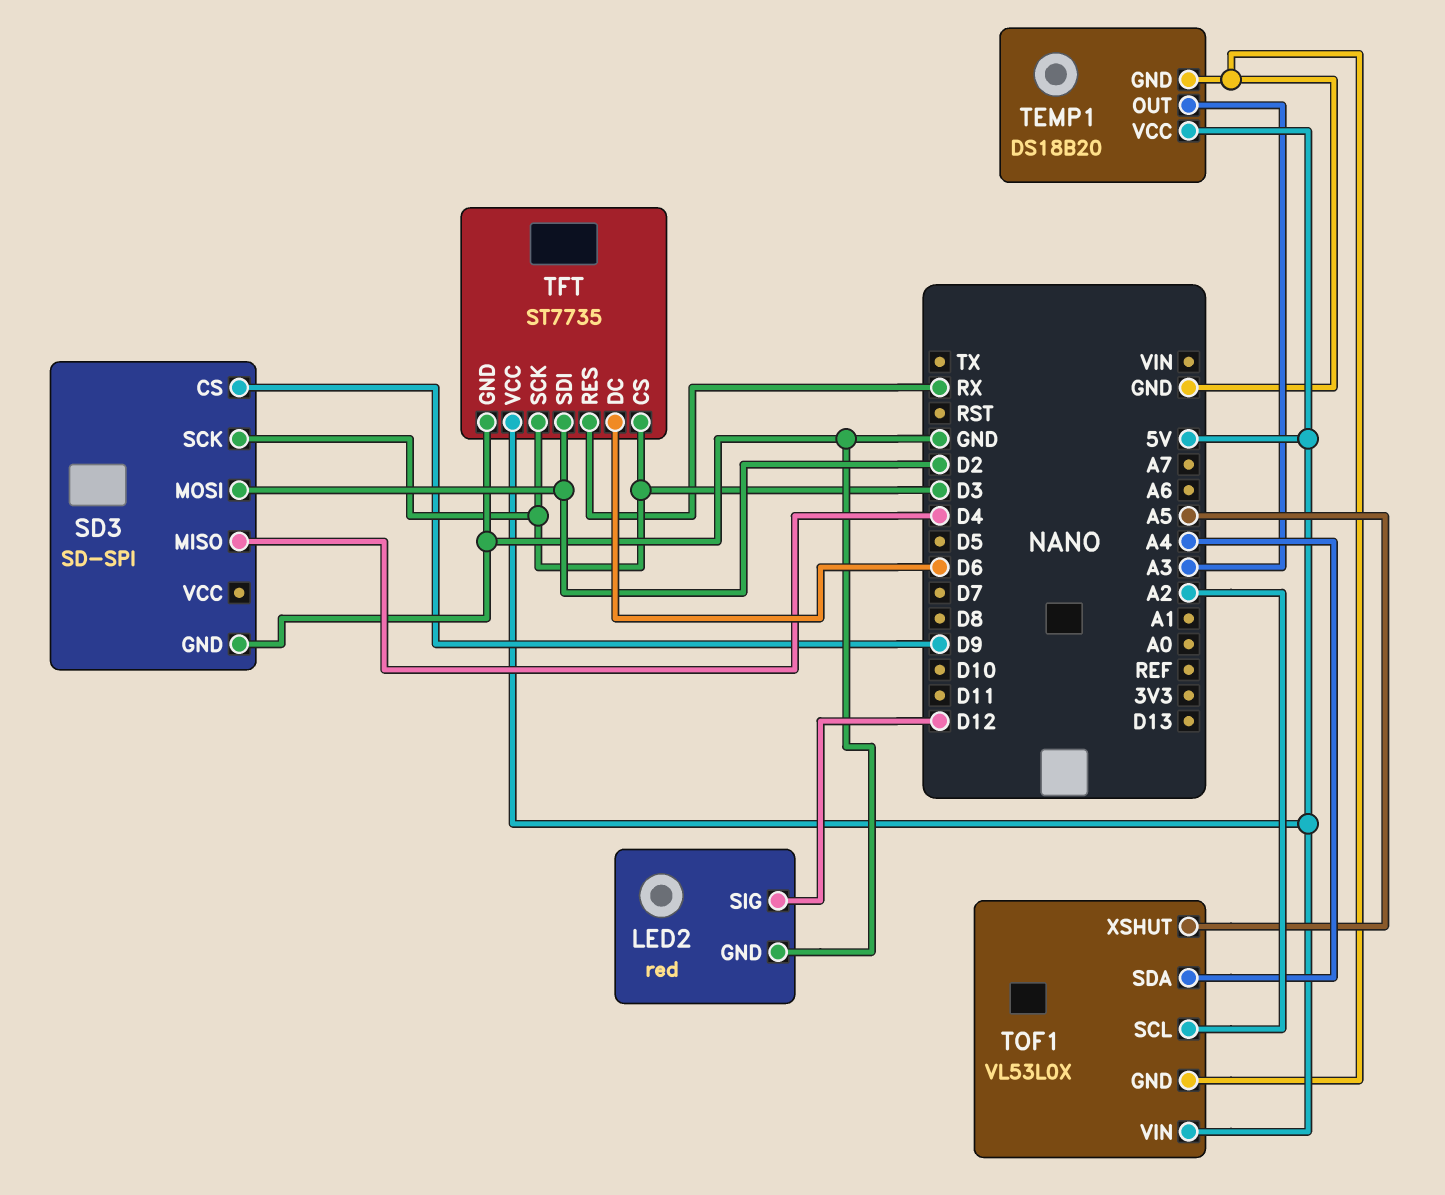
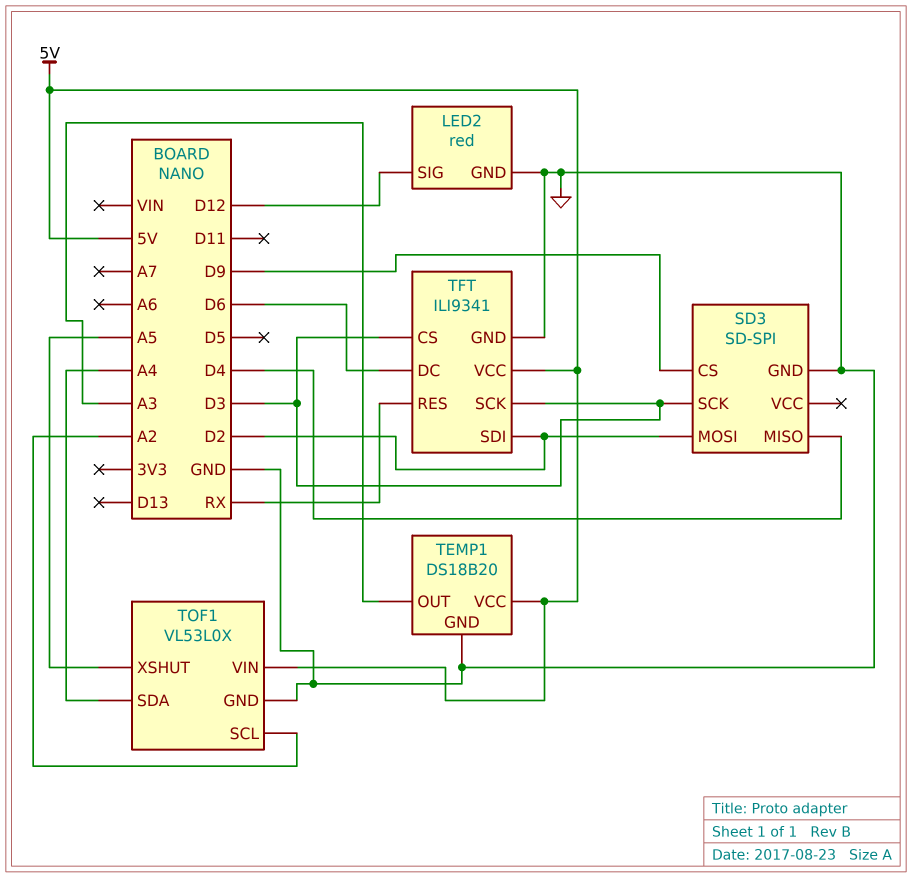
TFT: ST7735 -> ILI9341

